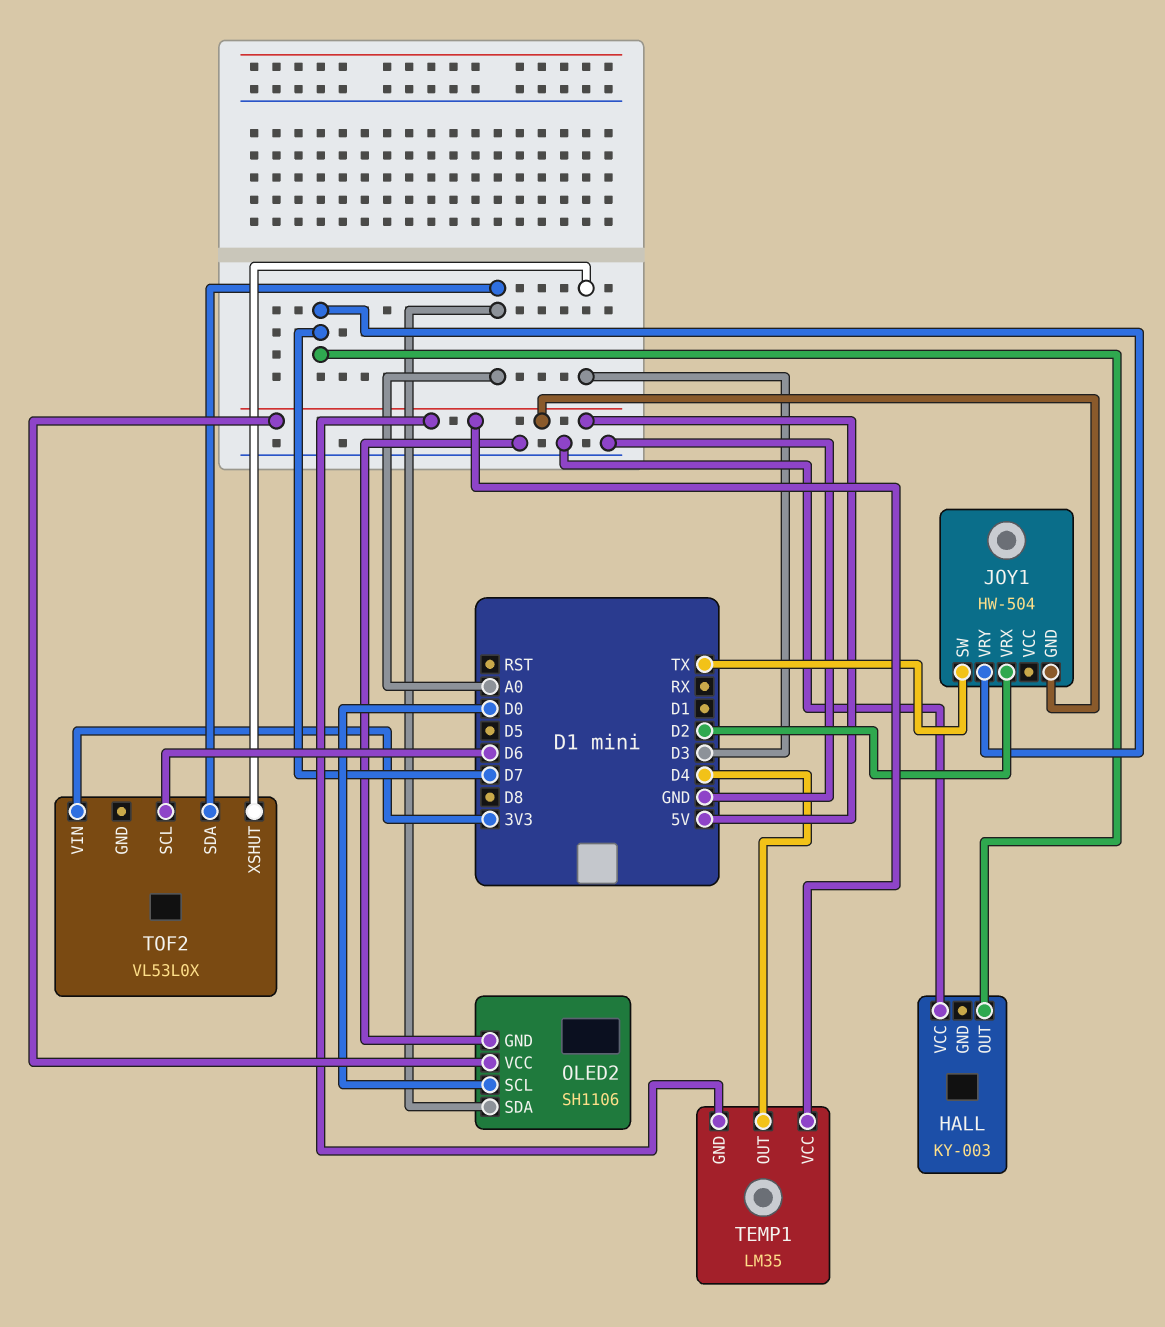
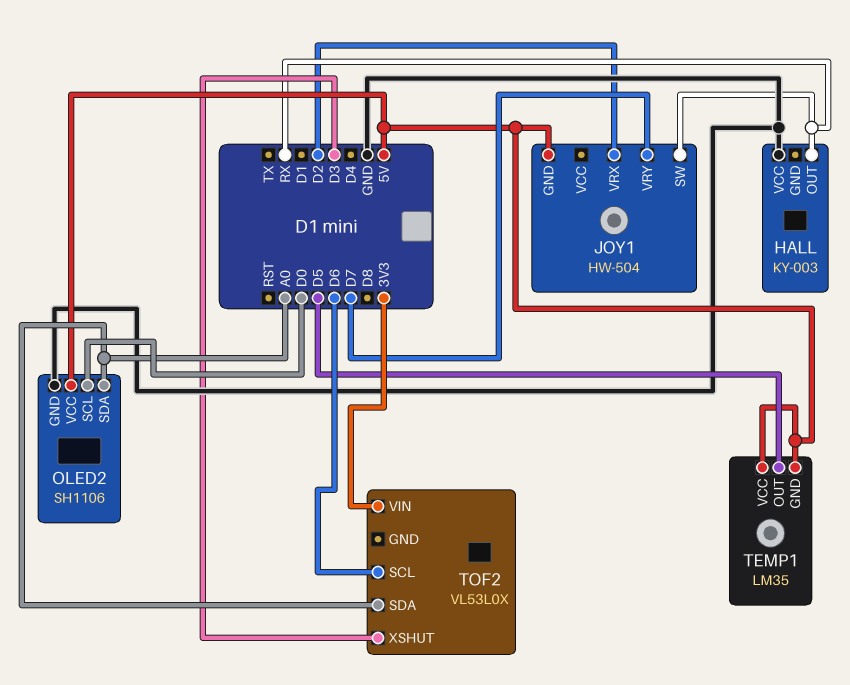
HALL pin OUT: D7 -> RX
JOY1 pin SW: TX -> RX
TEMP1 pin OUT: D4 -> D5

